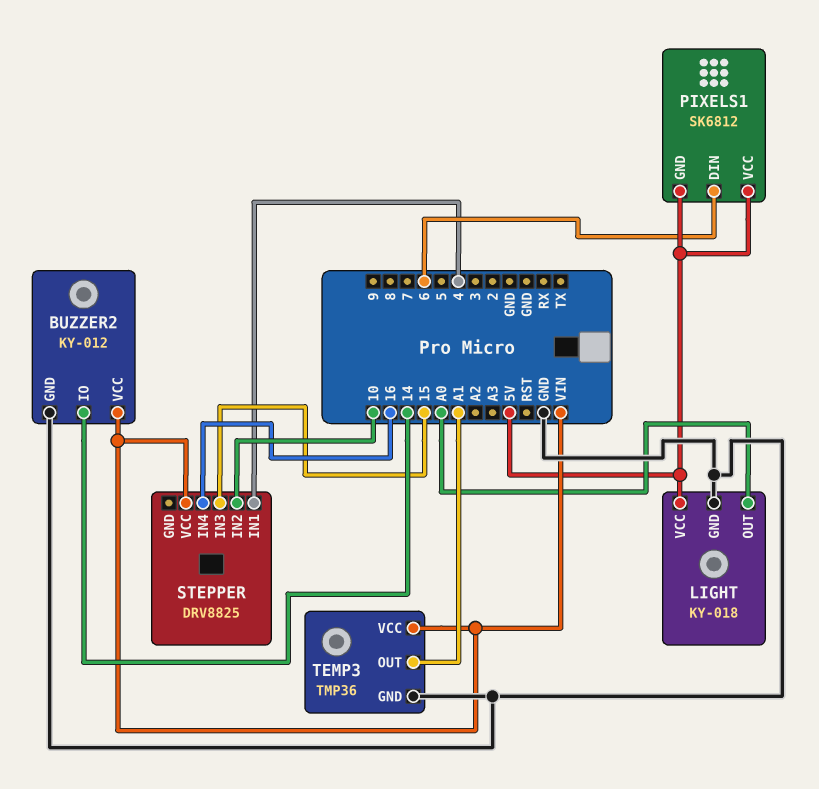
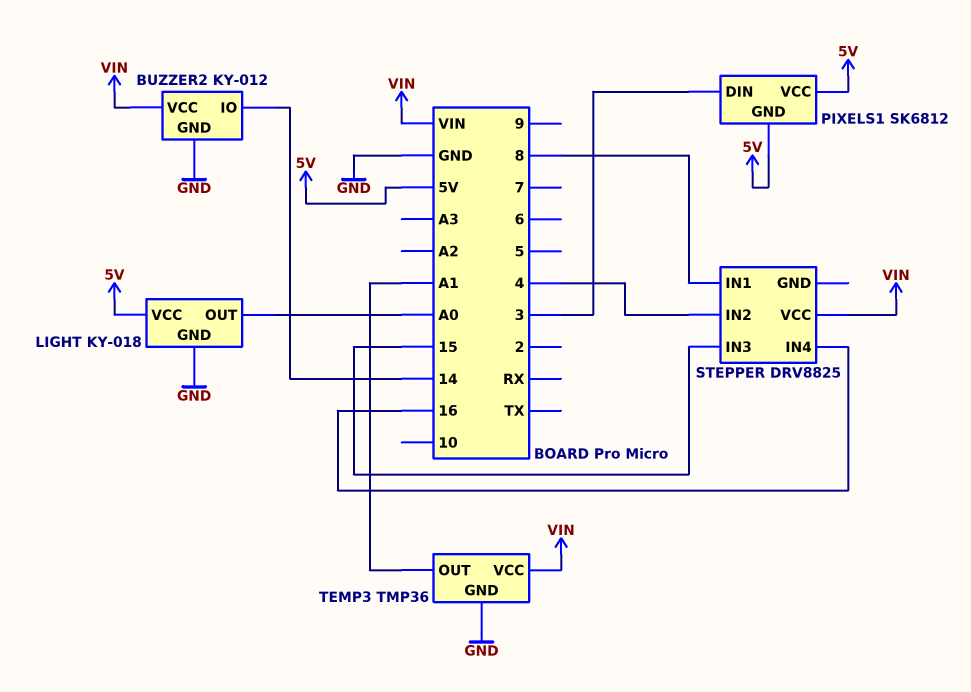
PIXELS1 pin DIN: 6 -> 3
STEPPER pin IN1: 4 -> 8
STEPPER pin IN2: 10 -> 4

